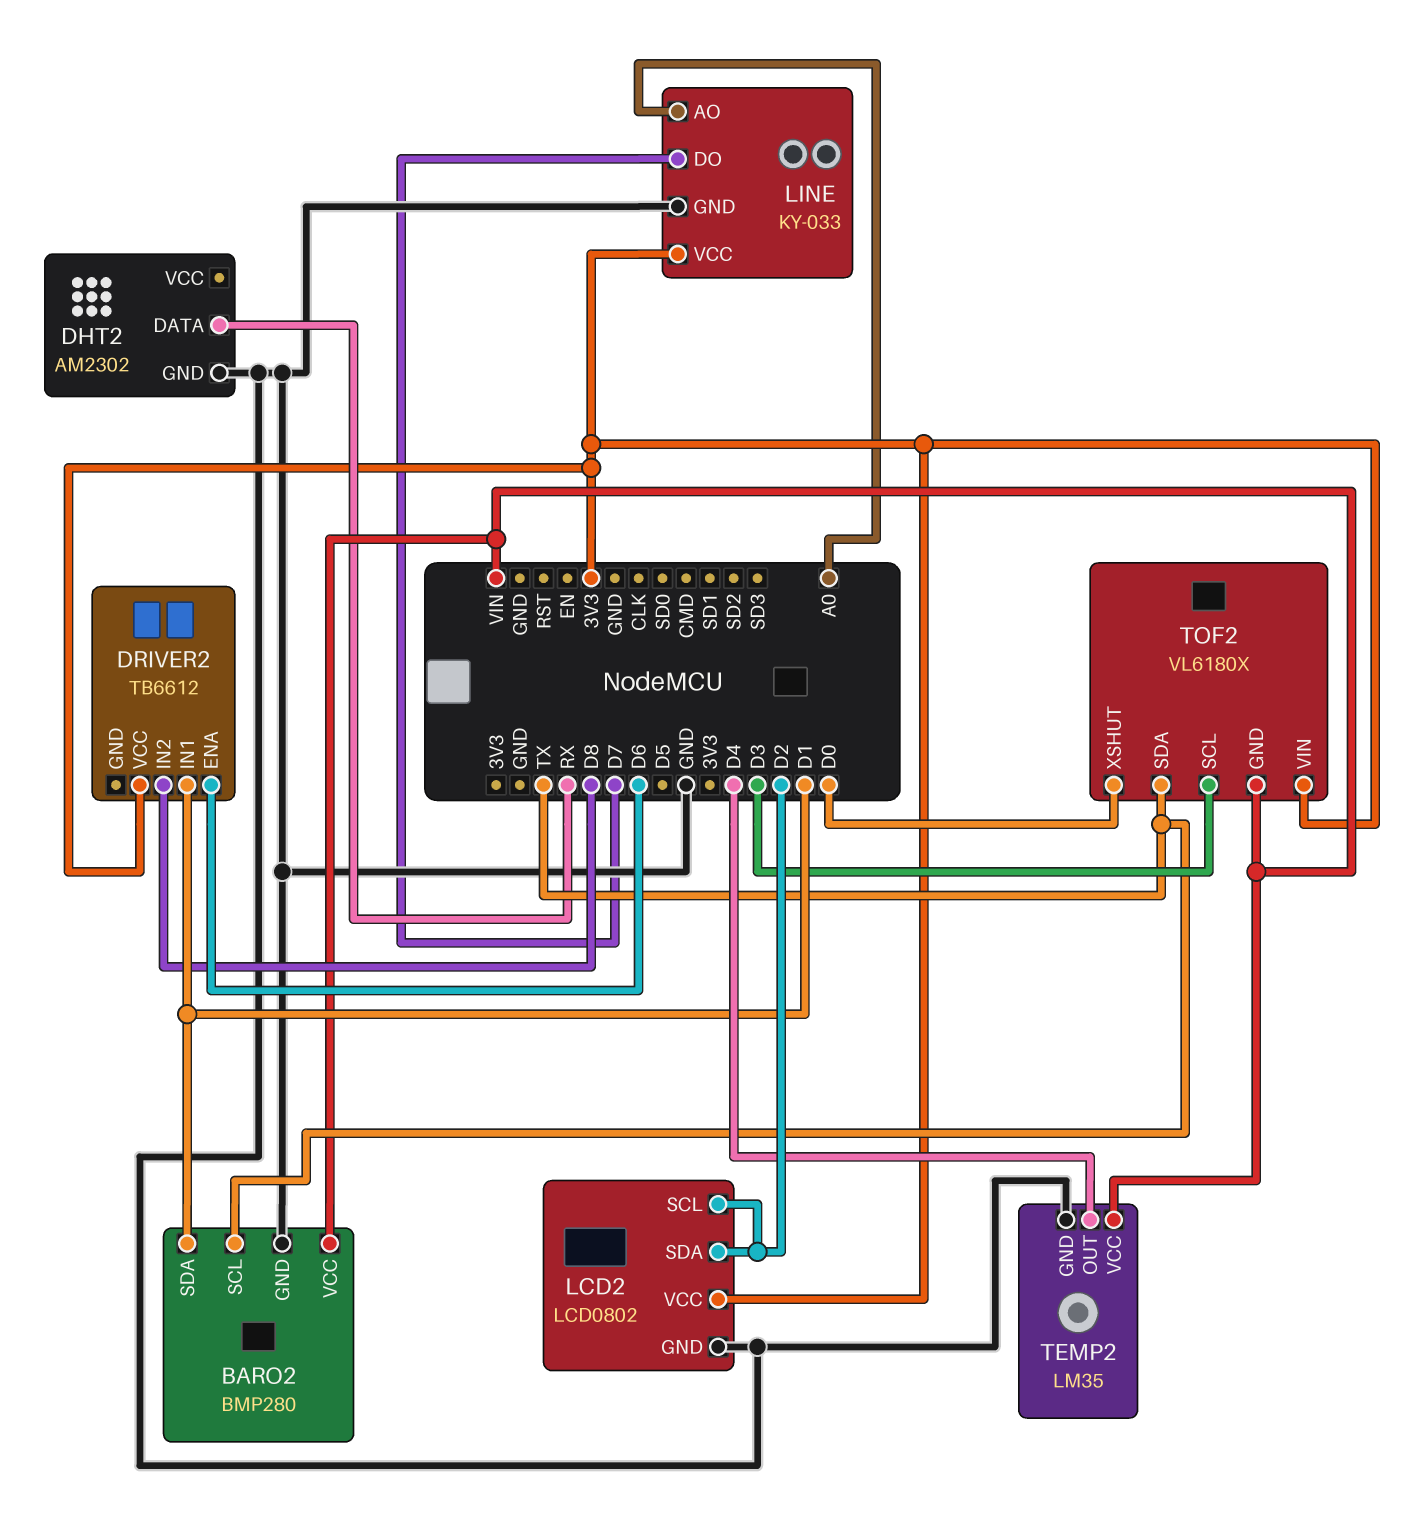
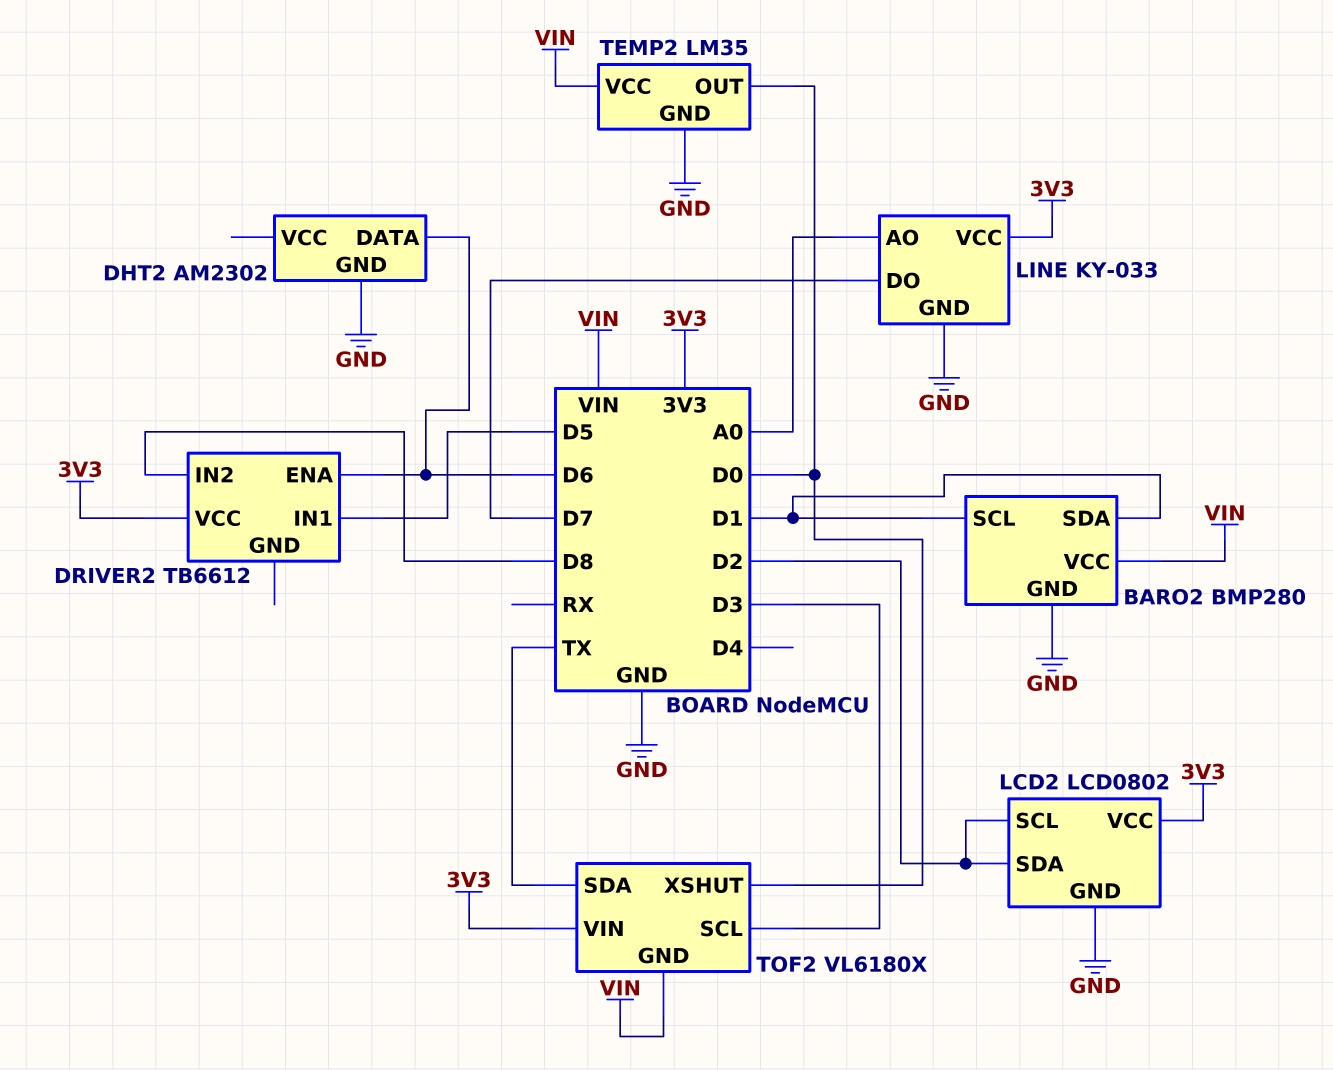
BARO2 pin SCL: TX -> D1
DHT2 pin DATA: RX -> D6
DRIVER2 pin IN1: D1 -> D5
TEMP2 pin OUT: D4 -> D0

